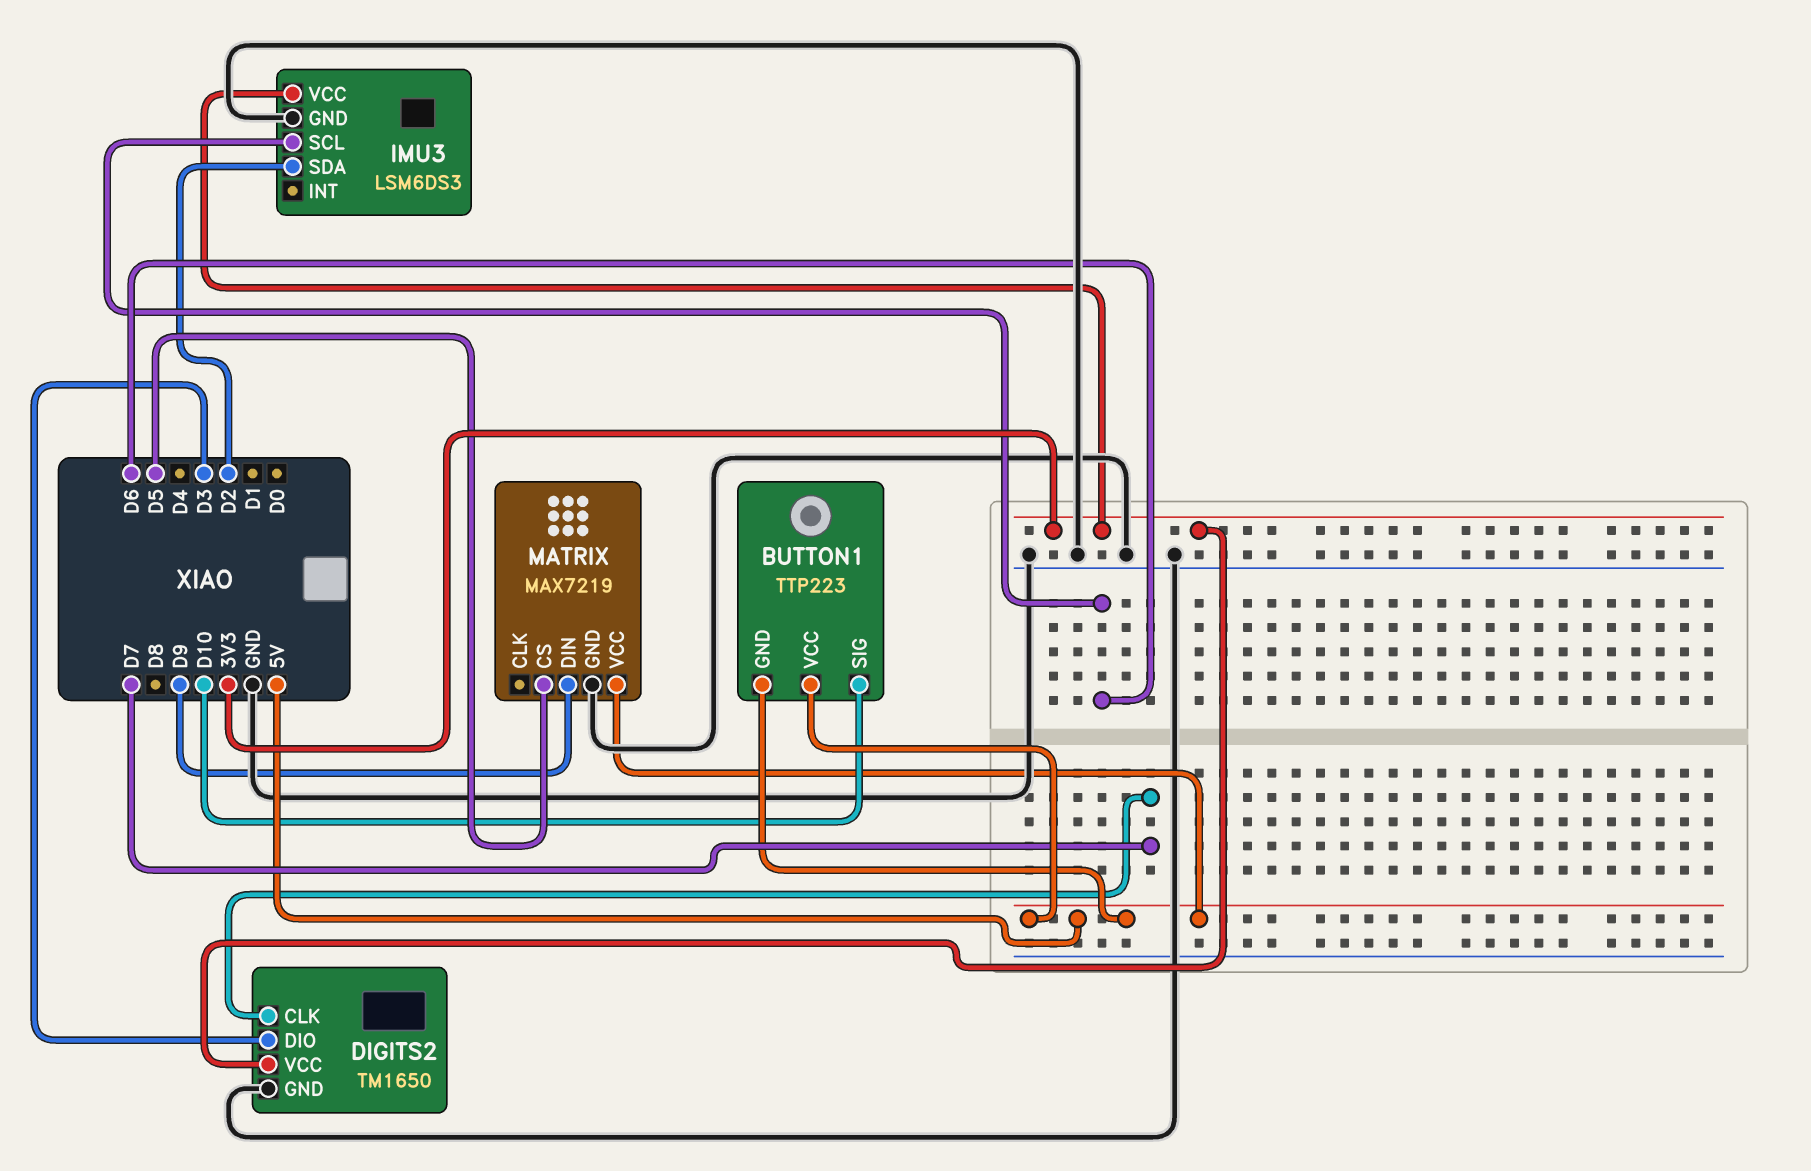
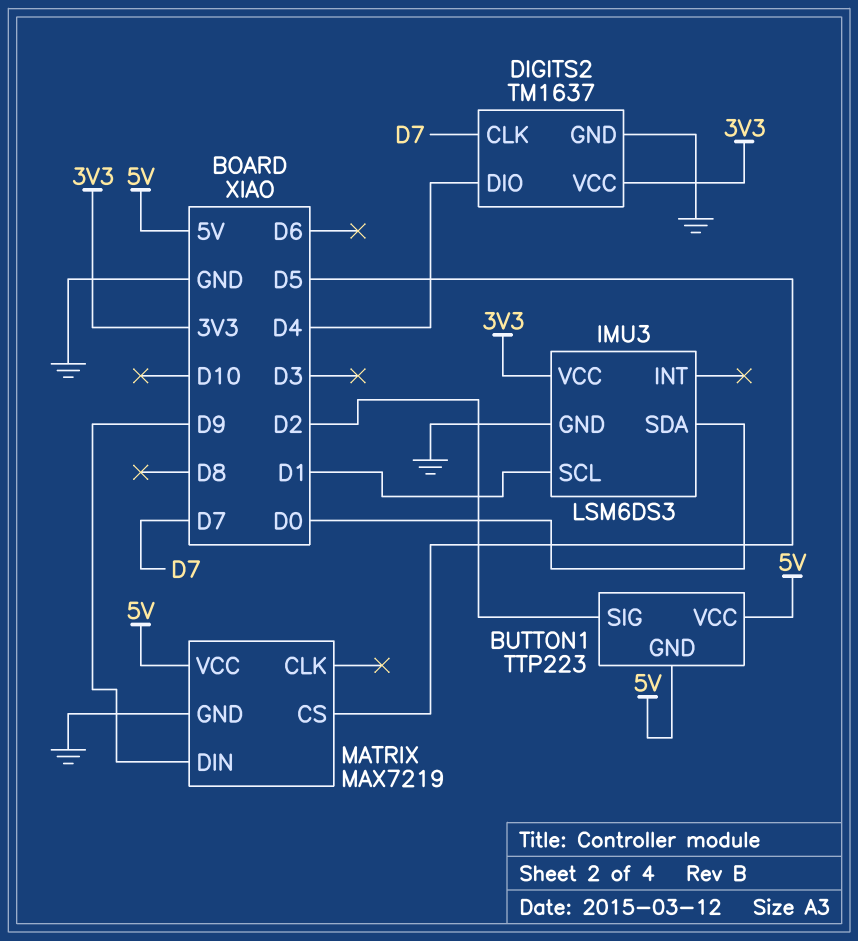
BUTTON1 pin SIG: D10 -> D2
DIGITS2: TM1650 -> TM1637
DIGITS2 pin DIO: D3 -> D4
IMU3 pin SCL: D6 -> D1
IMU3 pin SDA: D2 -> D0

